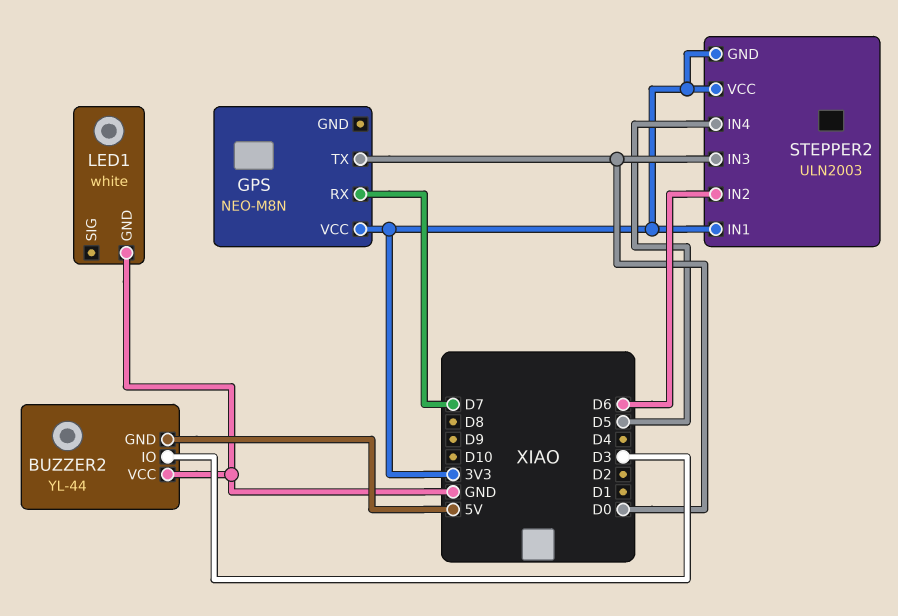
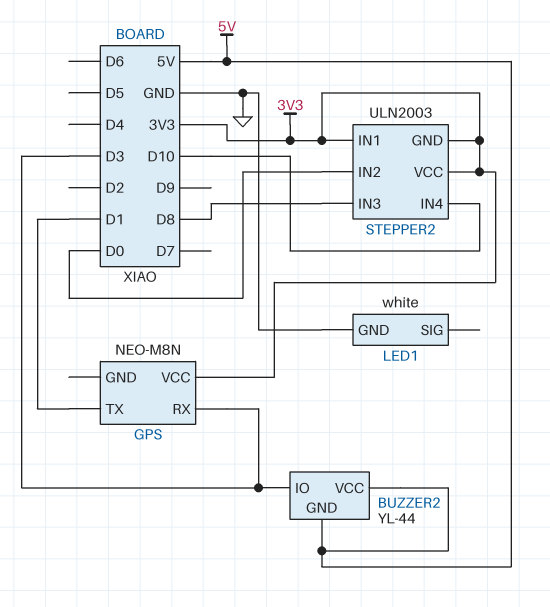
BUZZER2 pin VCC: GND -> 5V
GPS pin RX: D7 -> D3
GPS pin TX: D0 -> D1
STEPPER2 pin IN2: D6 -> D0
STEPPER2 pin IN3: D0 -> D8
STEPPER2 pin IN4: D5 -> D10

